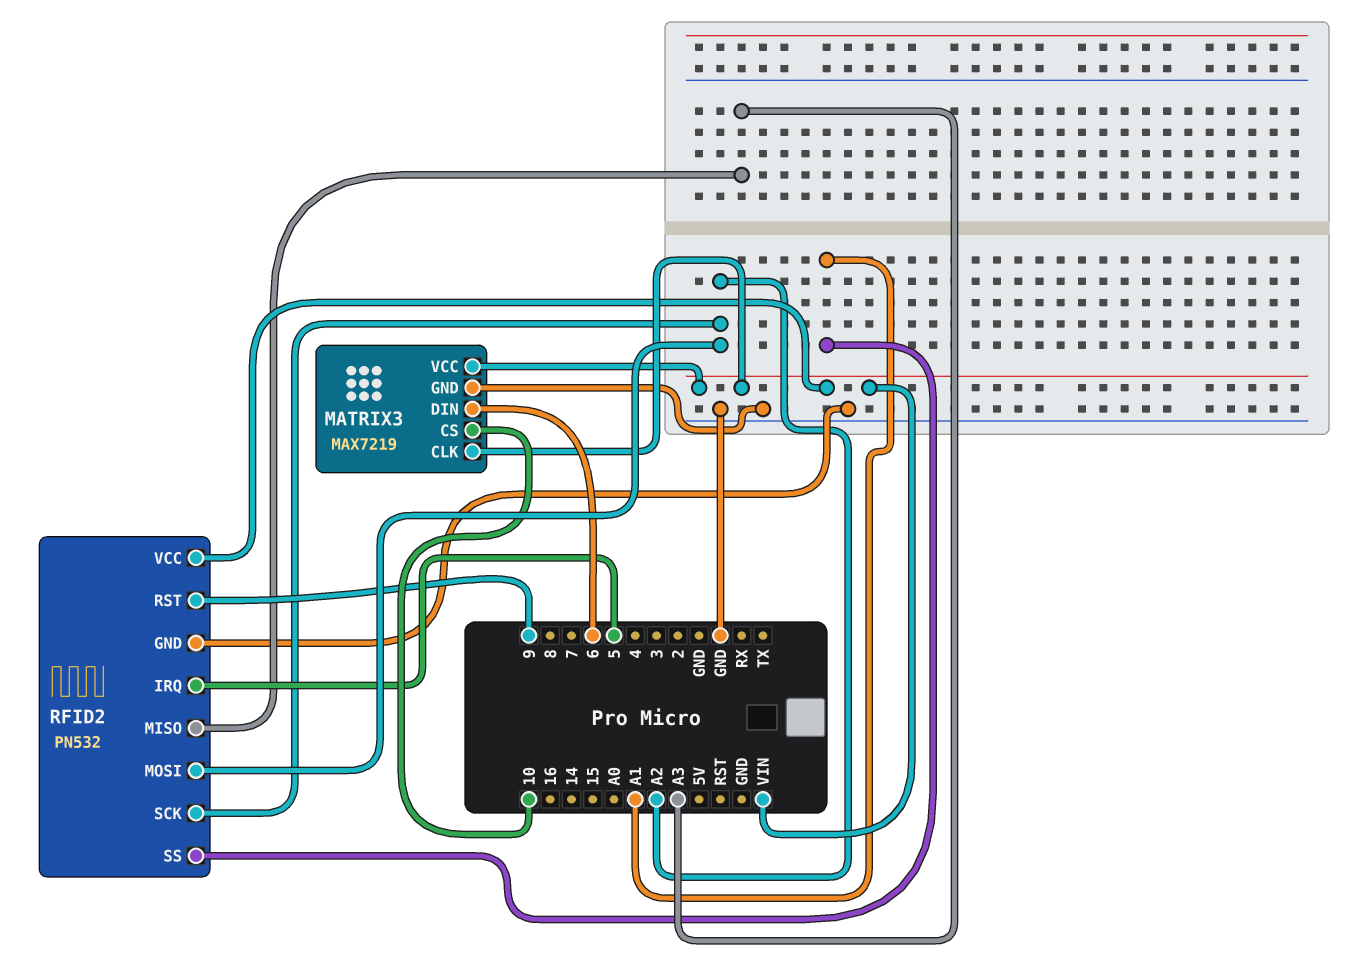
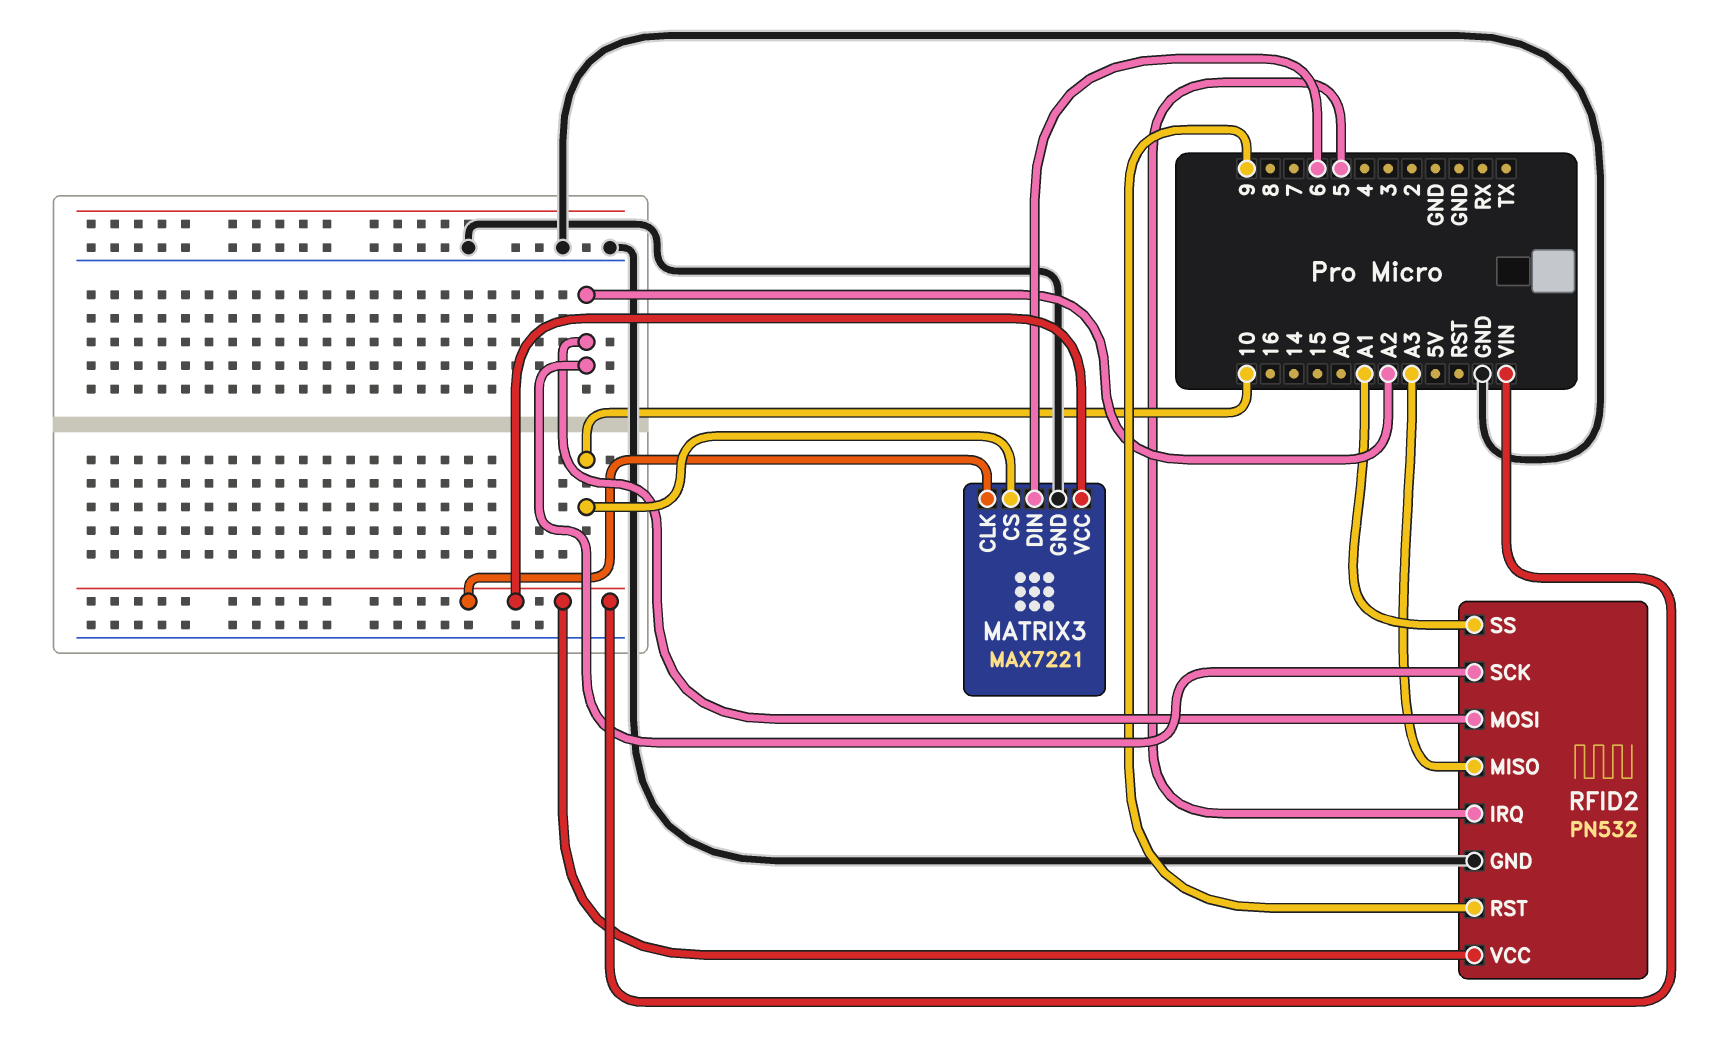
MATRIX3: MAX7219 -> MAX7221

